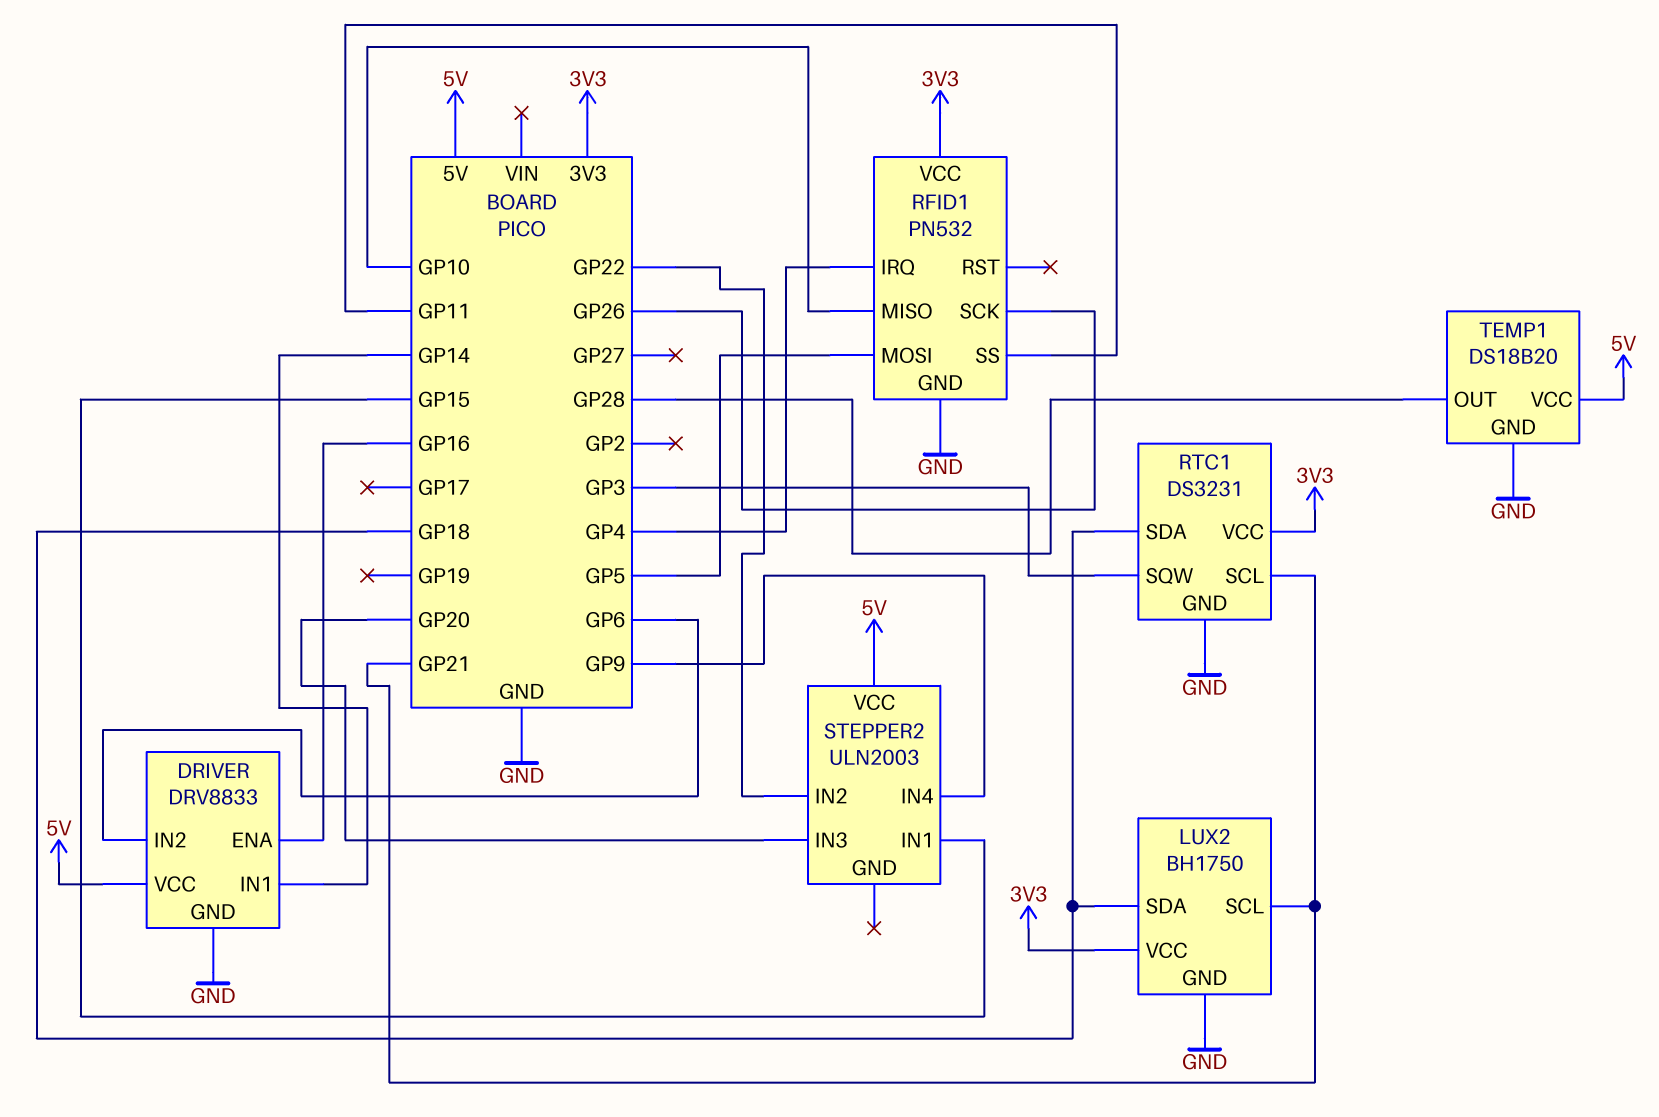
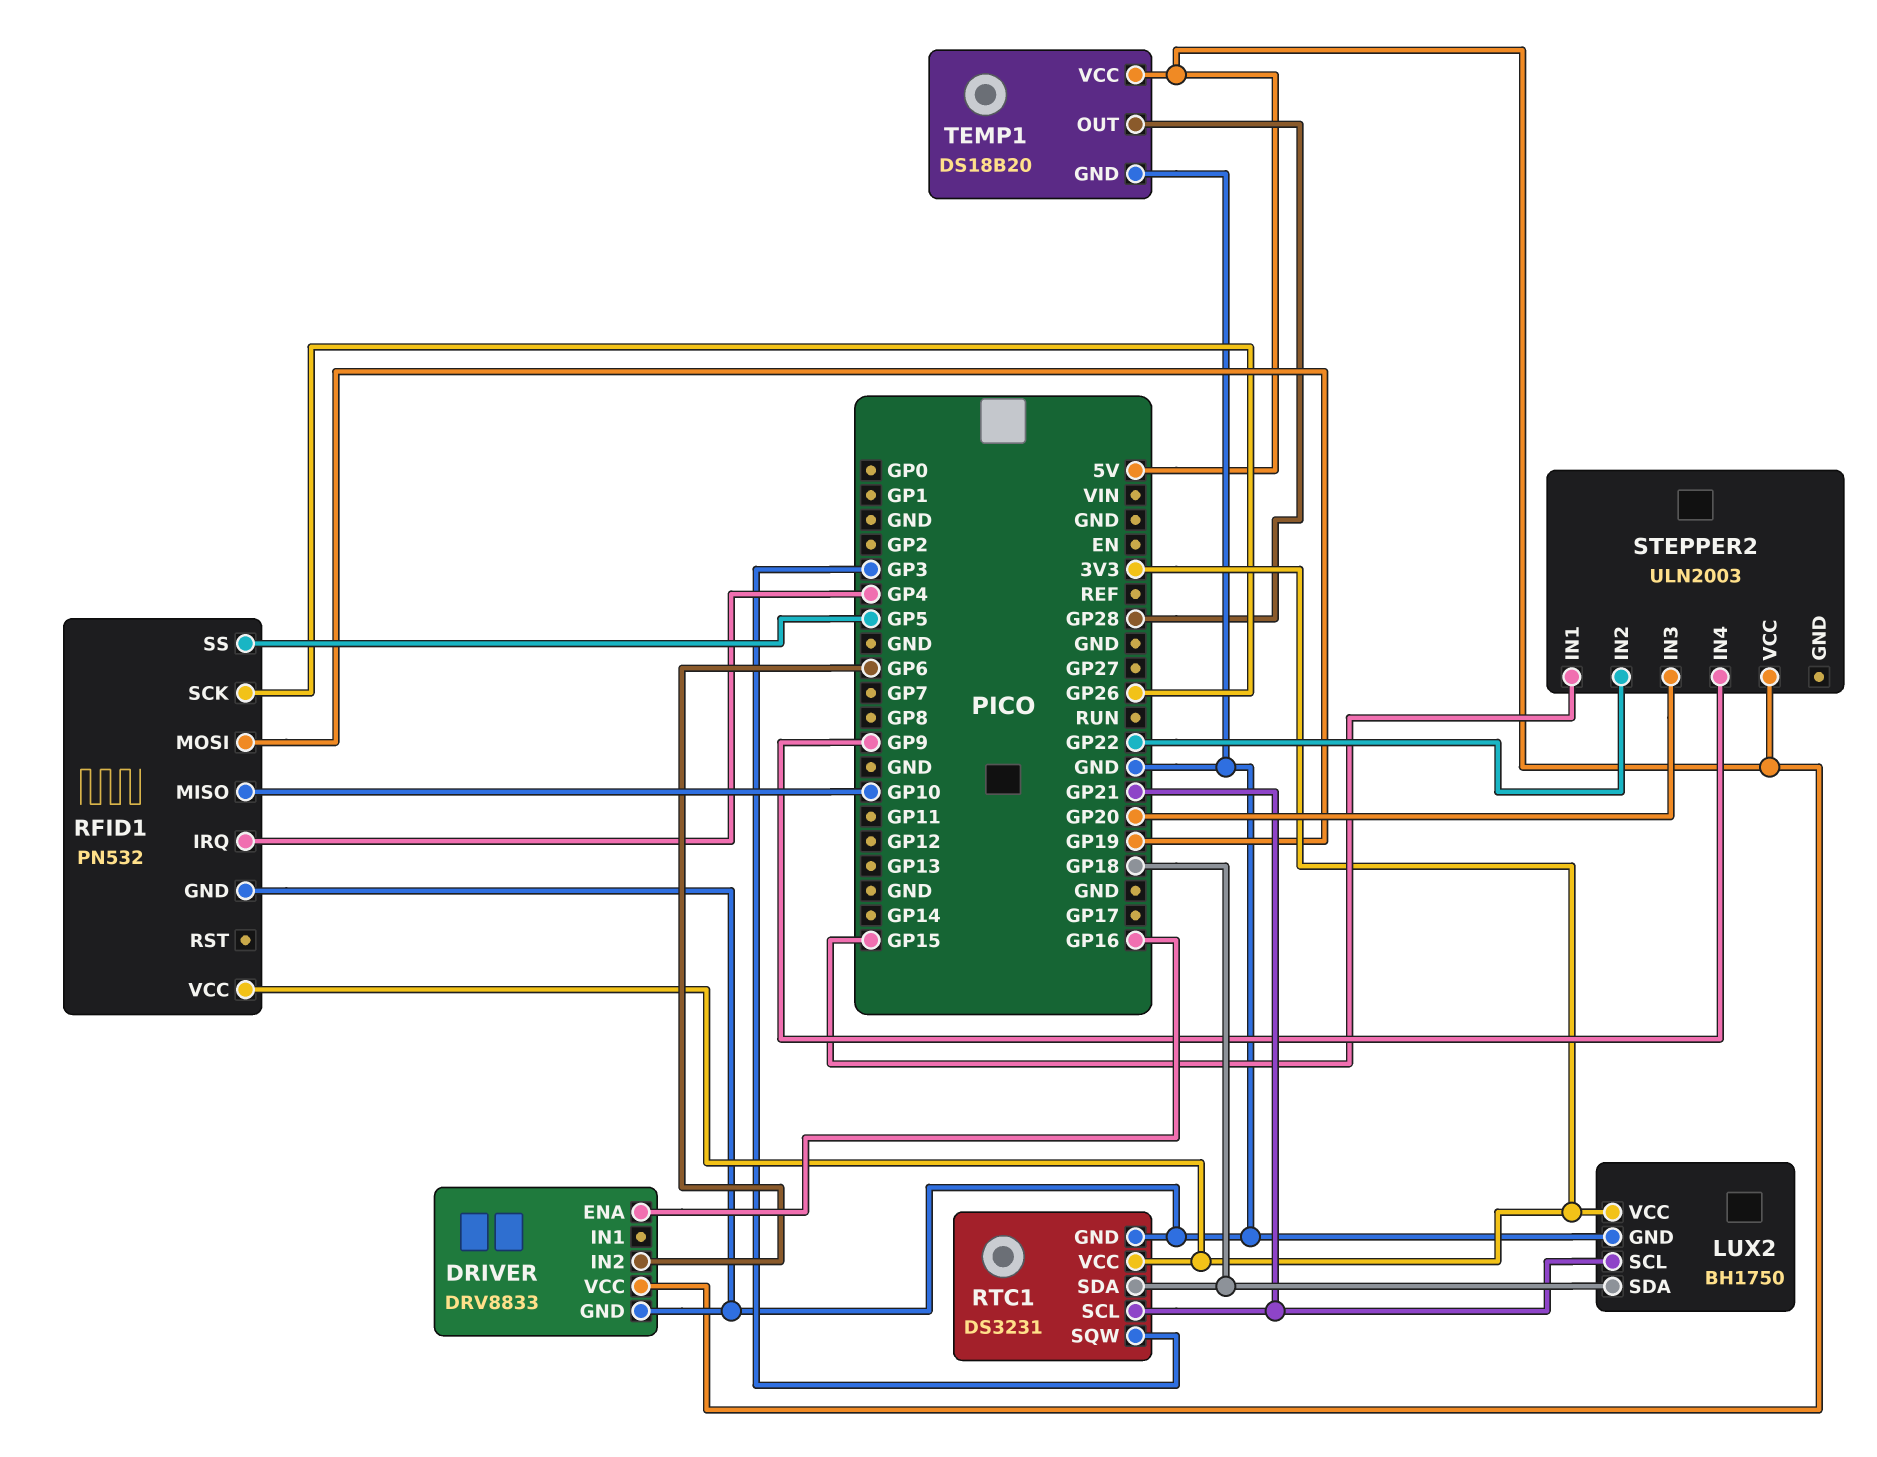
DRIVER pin IN1: GP14 -> none
RFID1 pin MOSI: GP5 -> GP19
RFID1 pin SS: GP11 -> GP5

